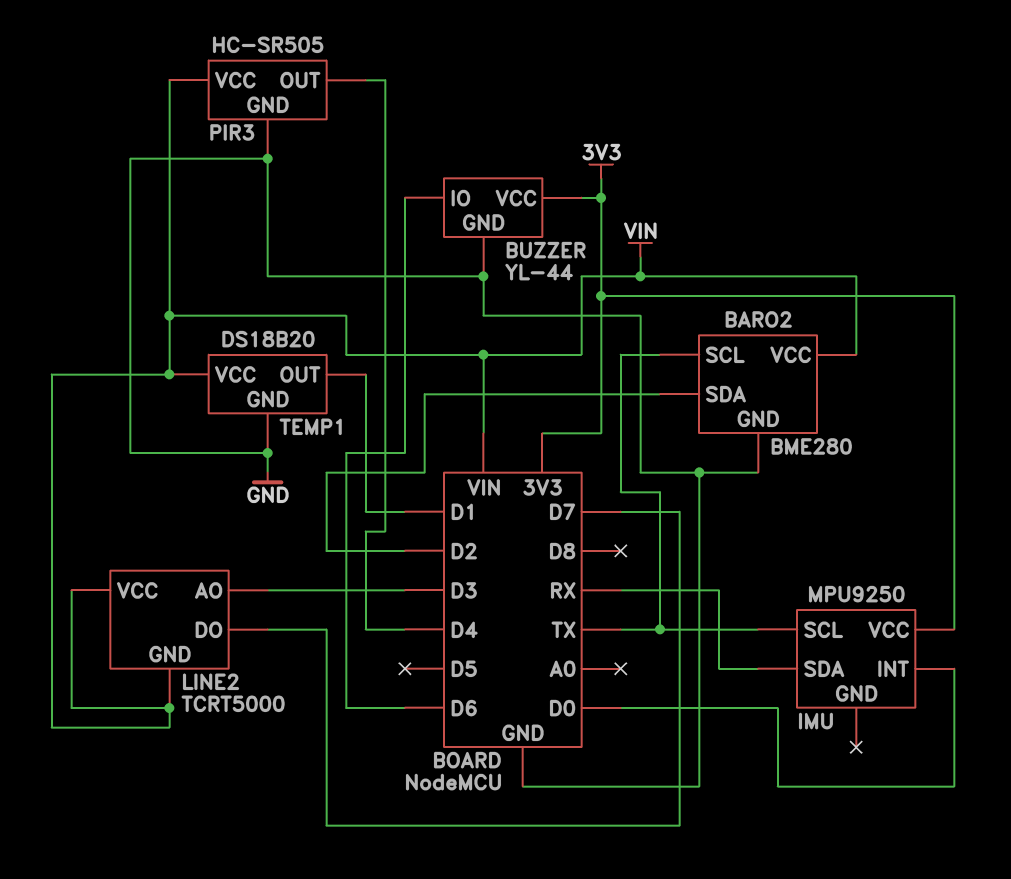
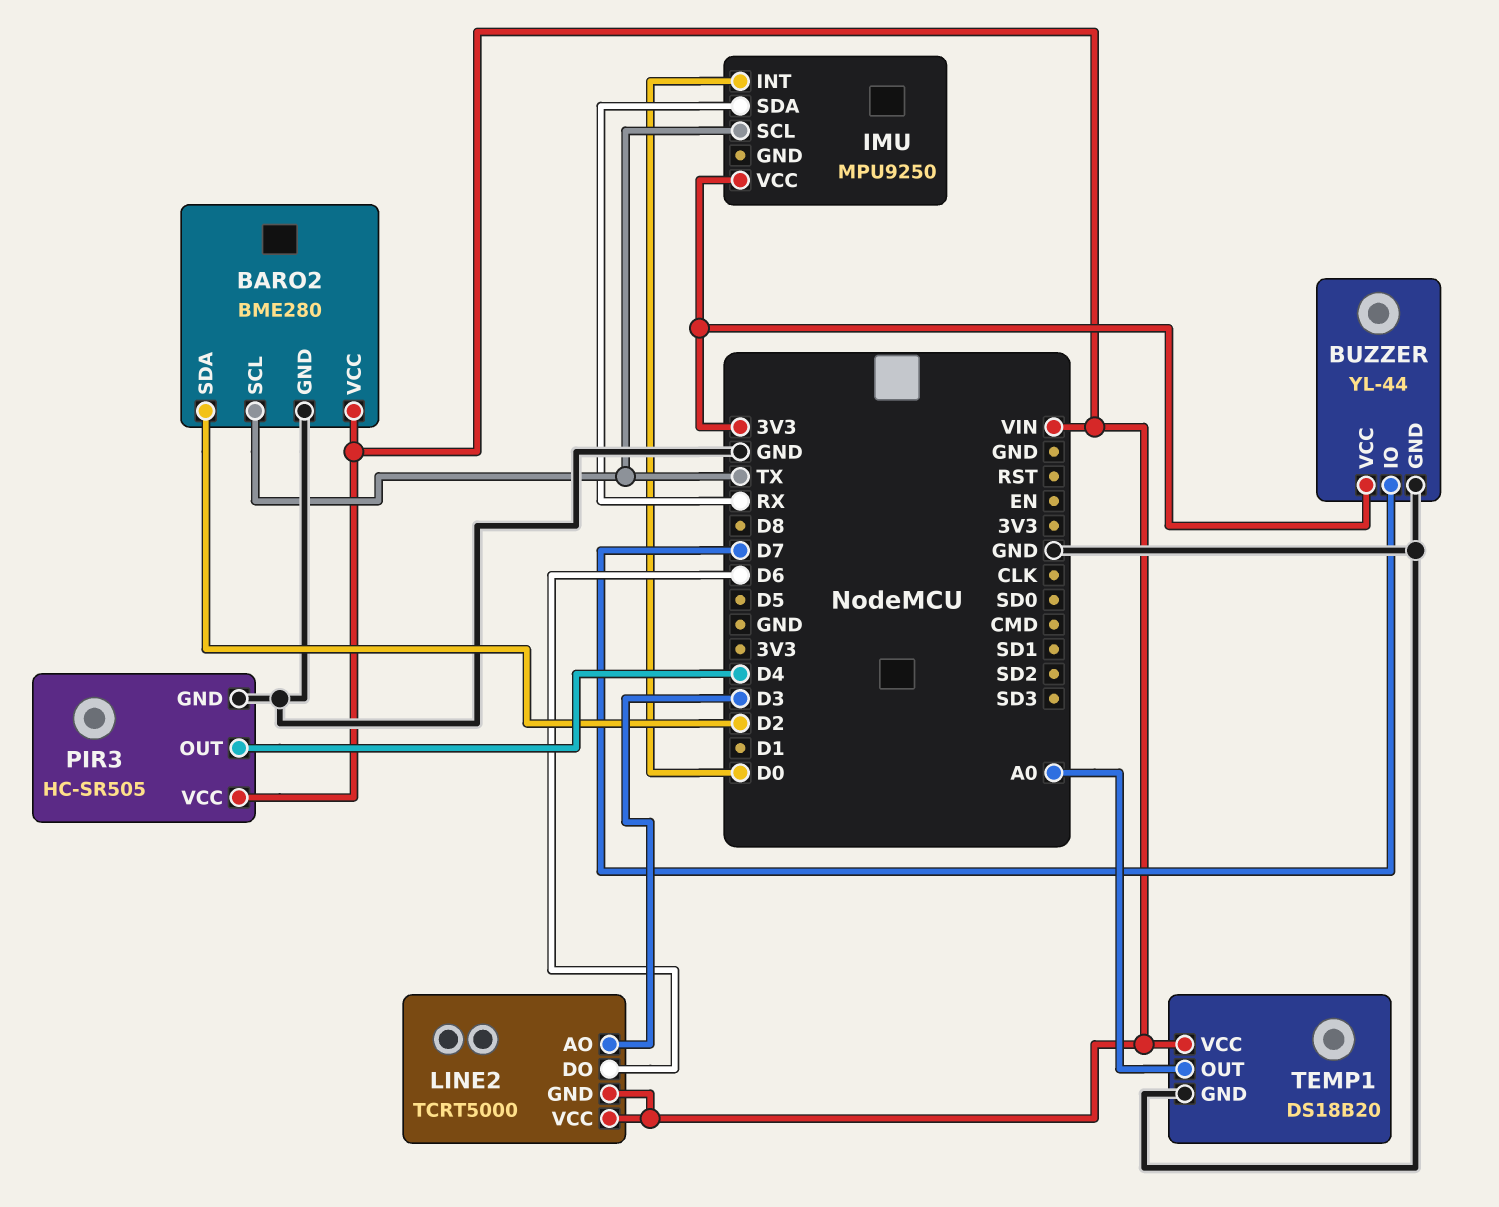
BUZZER pin IO: D6 -> D7
LINE2 pin DO: D7 -> D6
TEMP1 pin OUT: D1 -> A0

